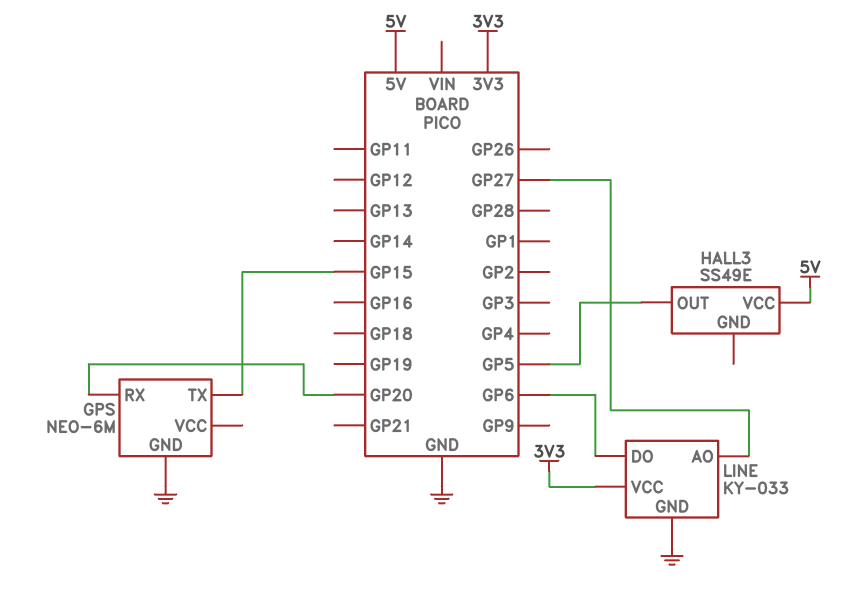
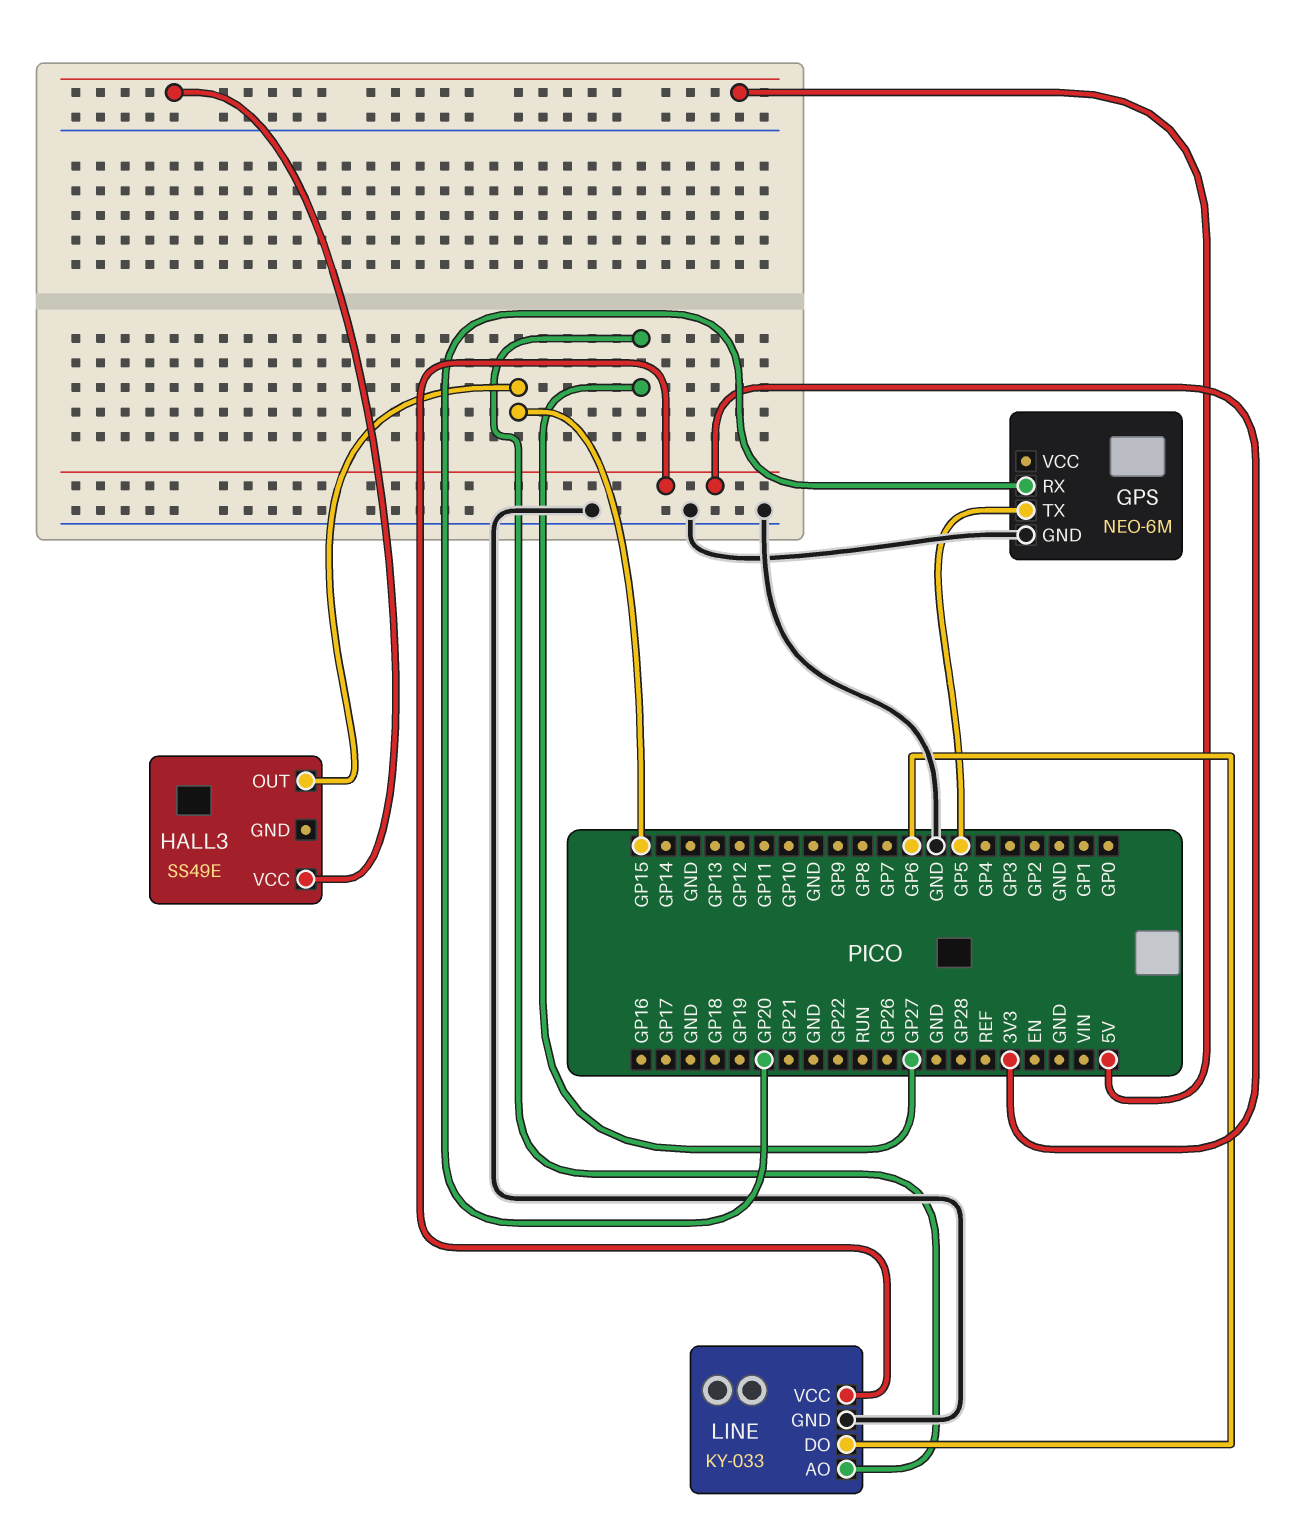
GPS pin TX: GP15 -> GP5
HALL3 pin OUT: GP5 -> GP15

